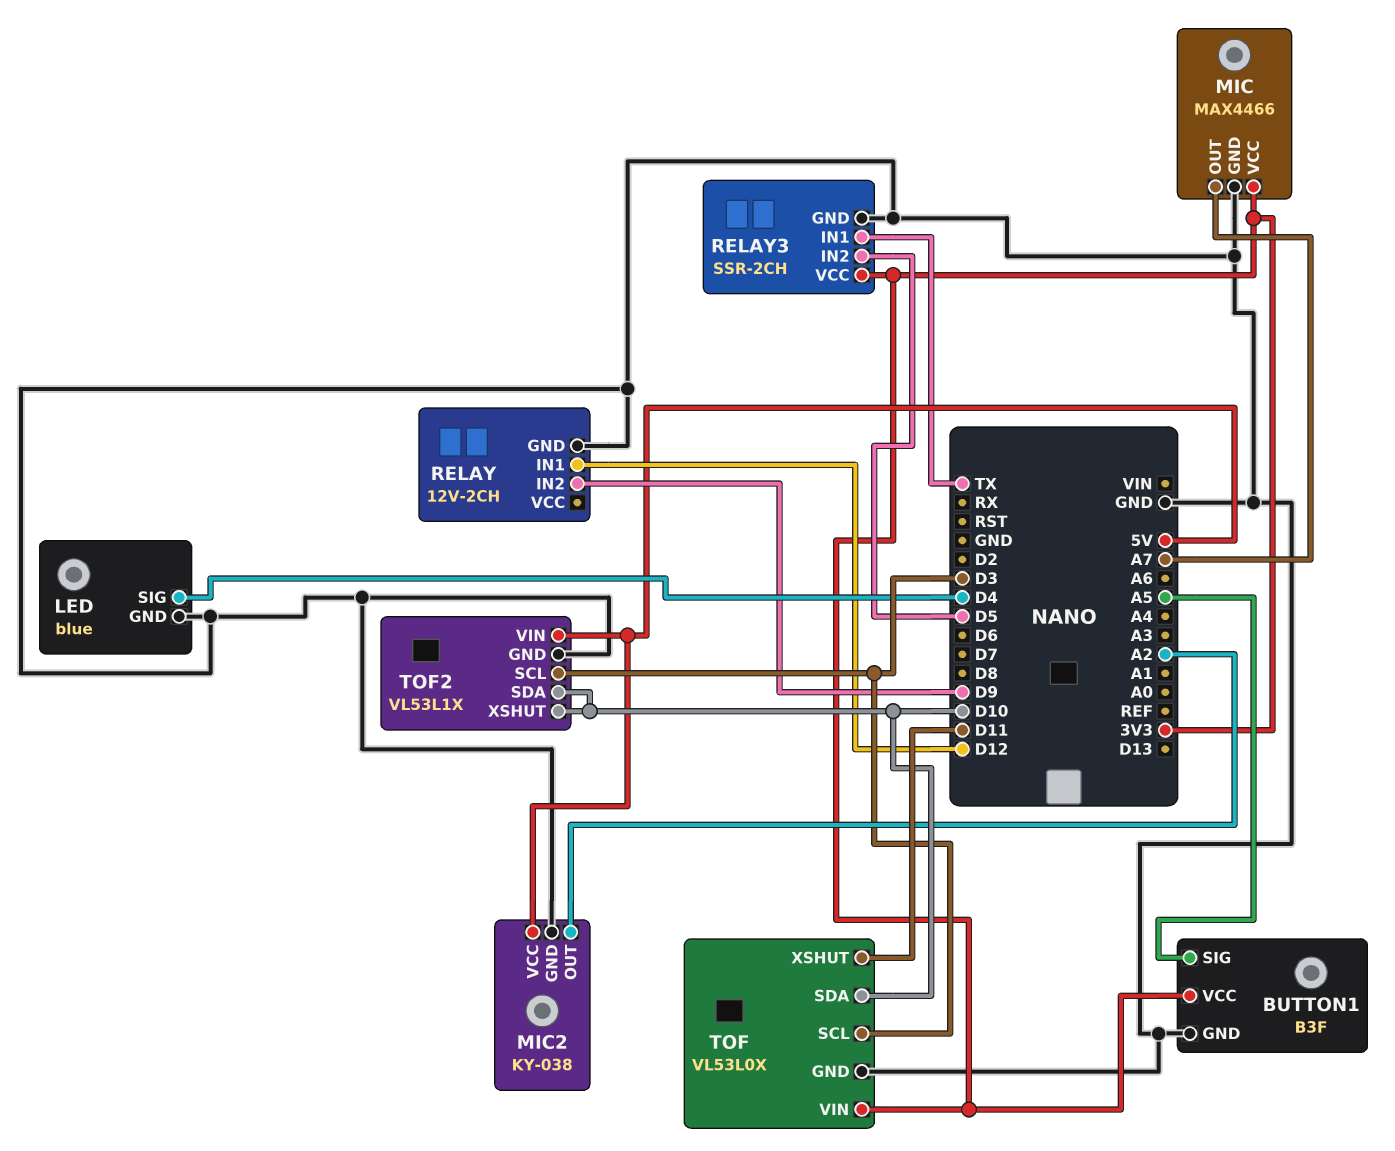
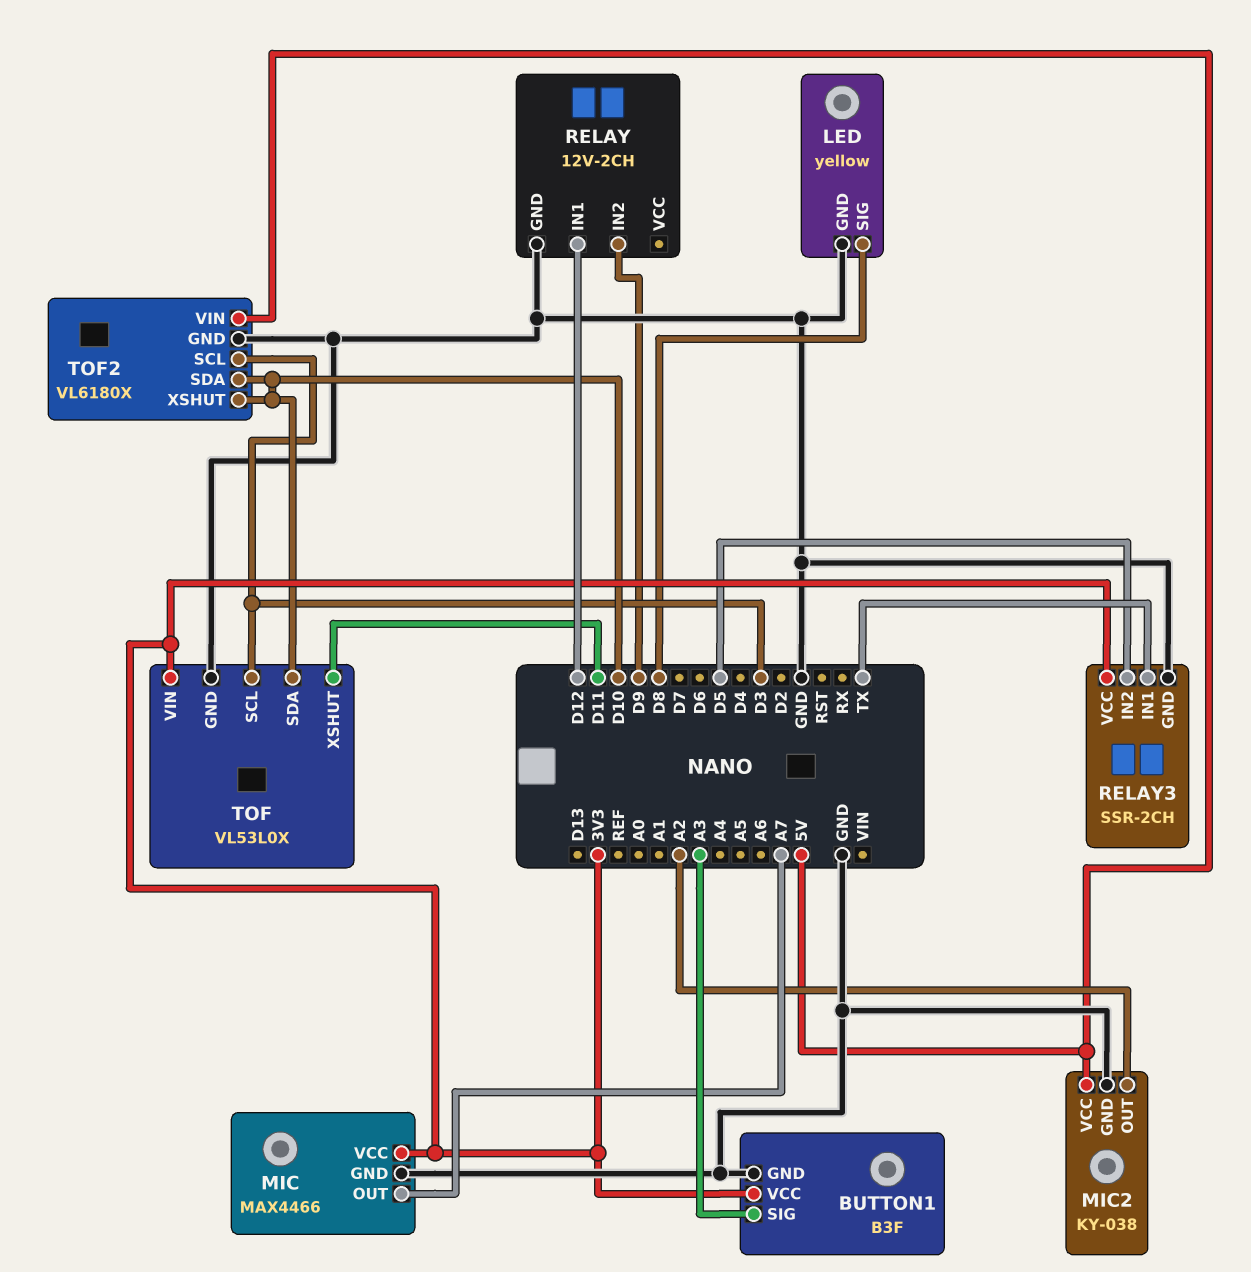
BUTTON1 pin SIG: A5 -> A3
LED: blue -> yellow
LED pin SIG: D4 -> D8
TOF2: VL53L1X -> VL6180X

